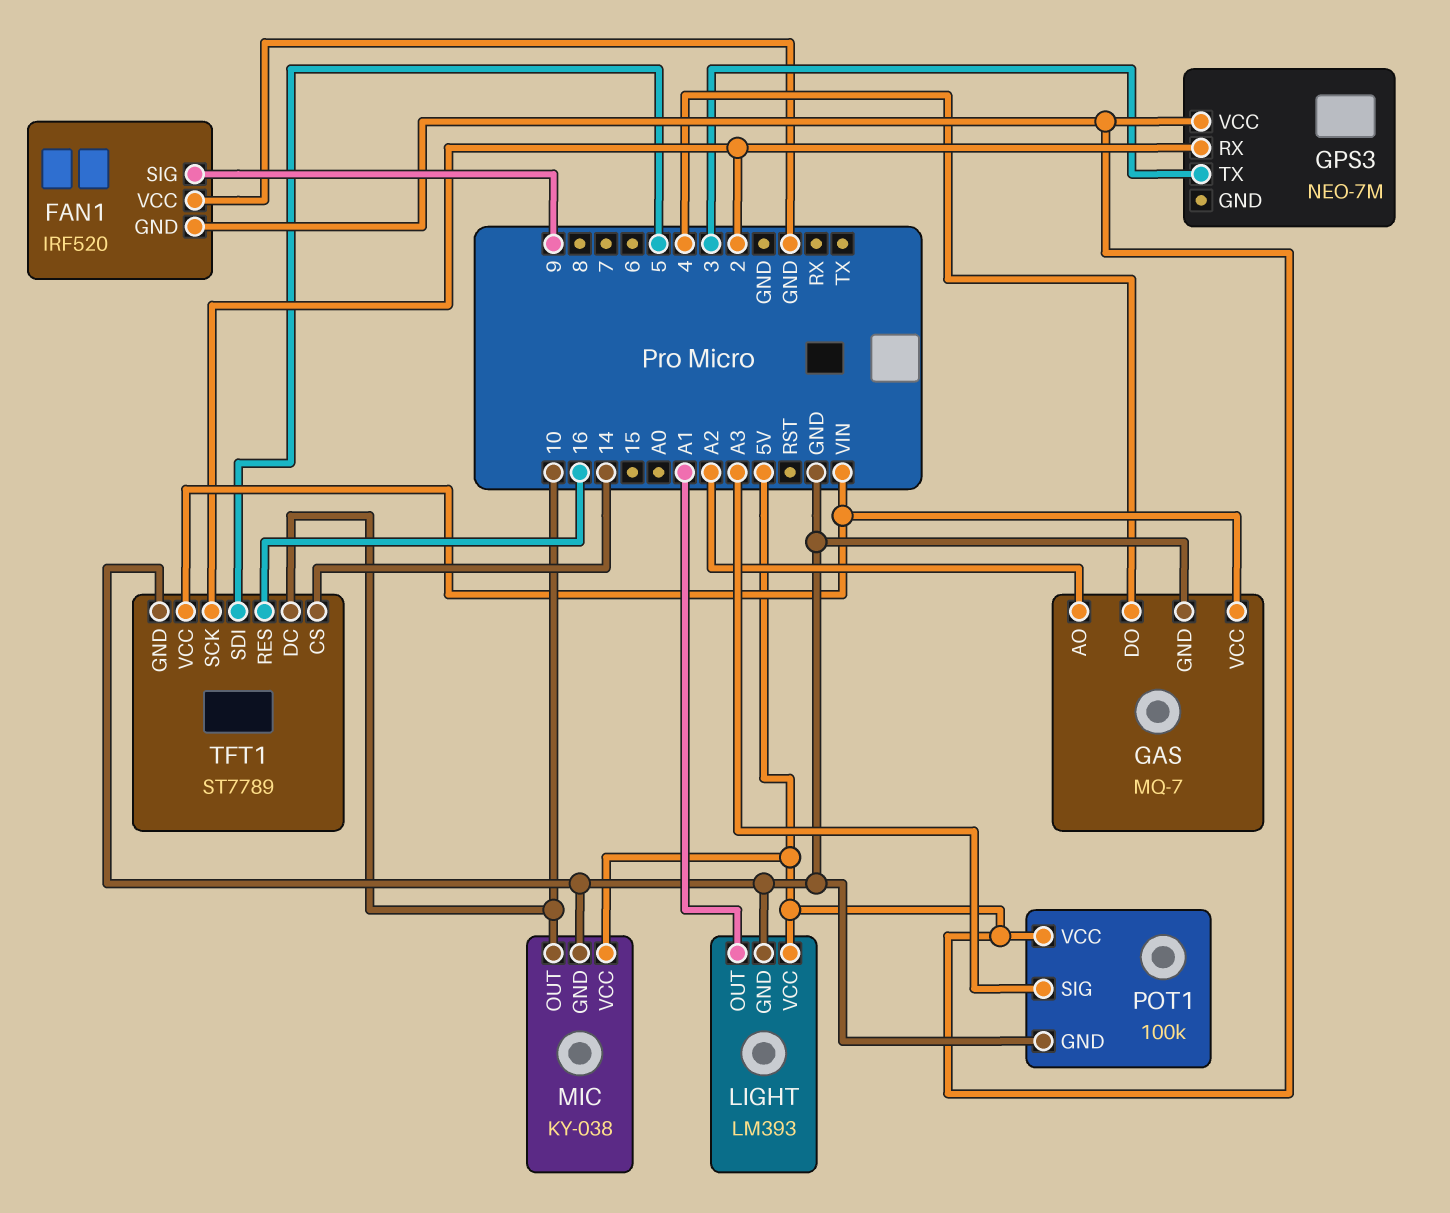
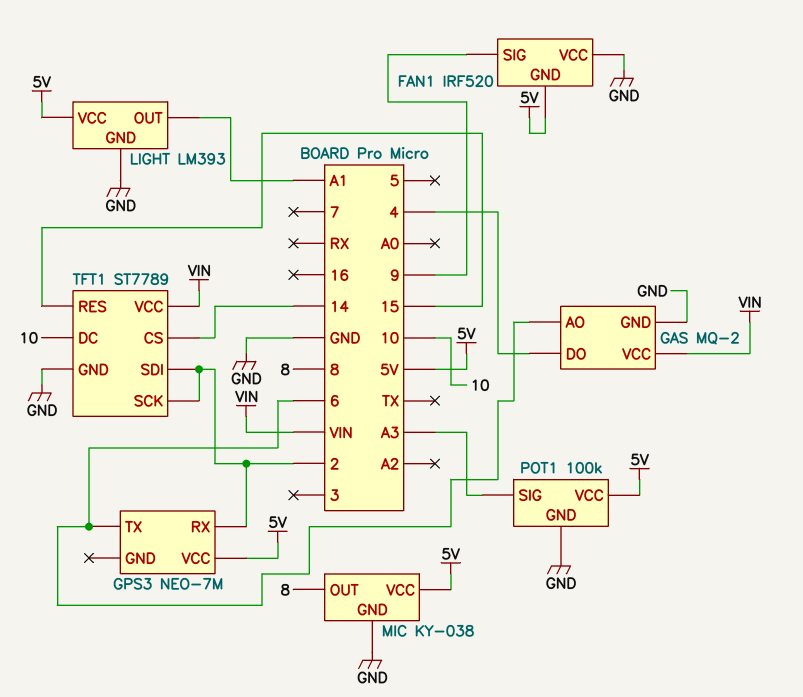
GAS: MQ-7 -> MQ-2
GAS pin AO: A2 -> 6
GPS3 pin TX: 3 -> 6
MIC pin OUT: 10 -> 8
TFT1 pin RES: 16 -> 15
TFT1 pin SDI: 5 -> 2

